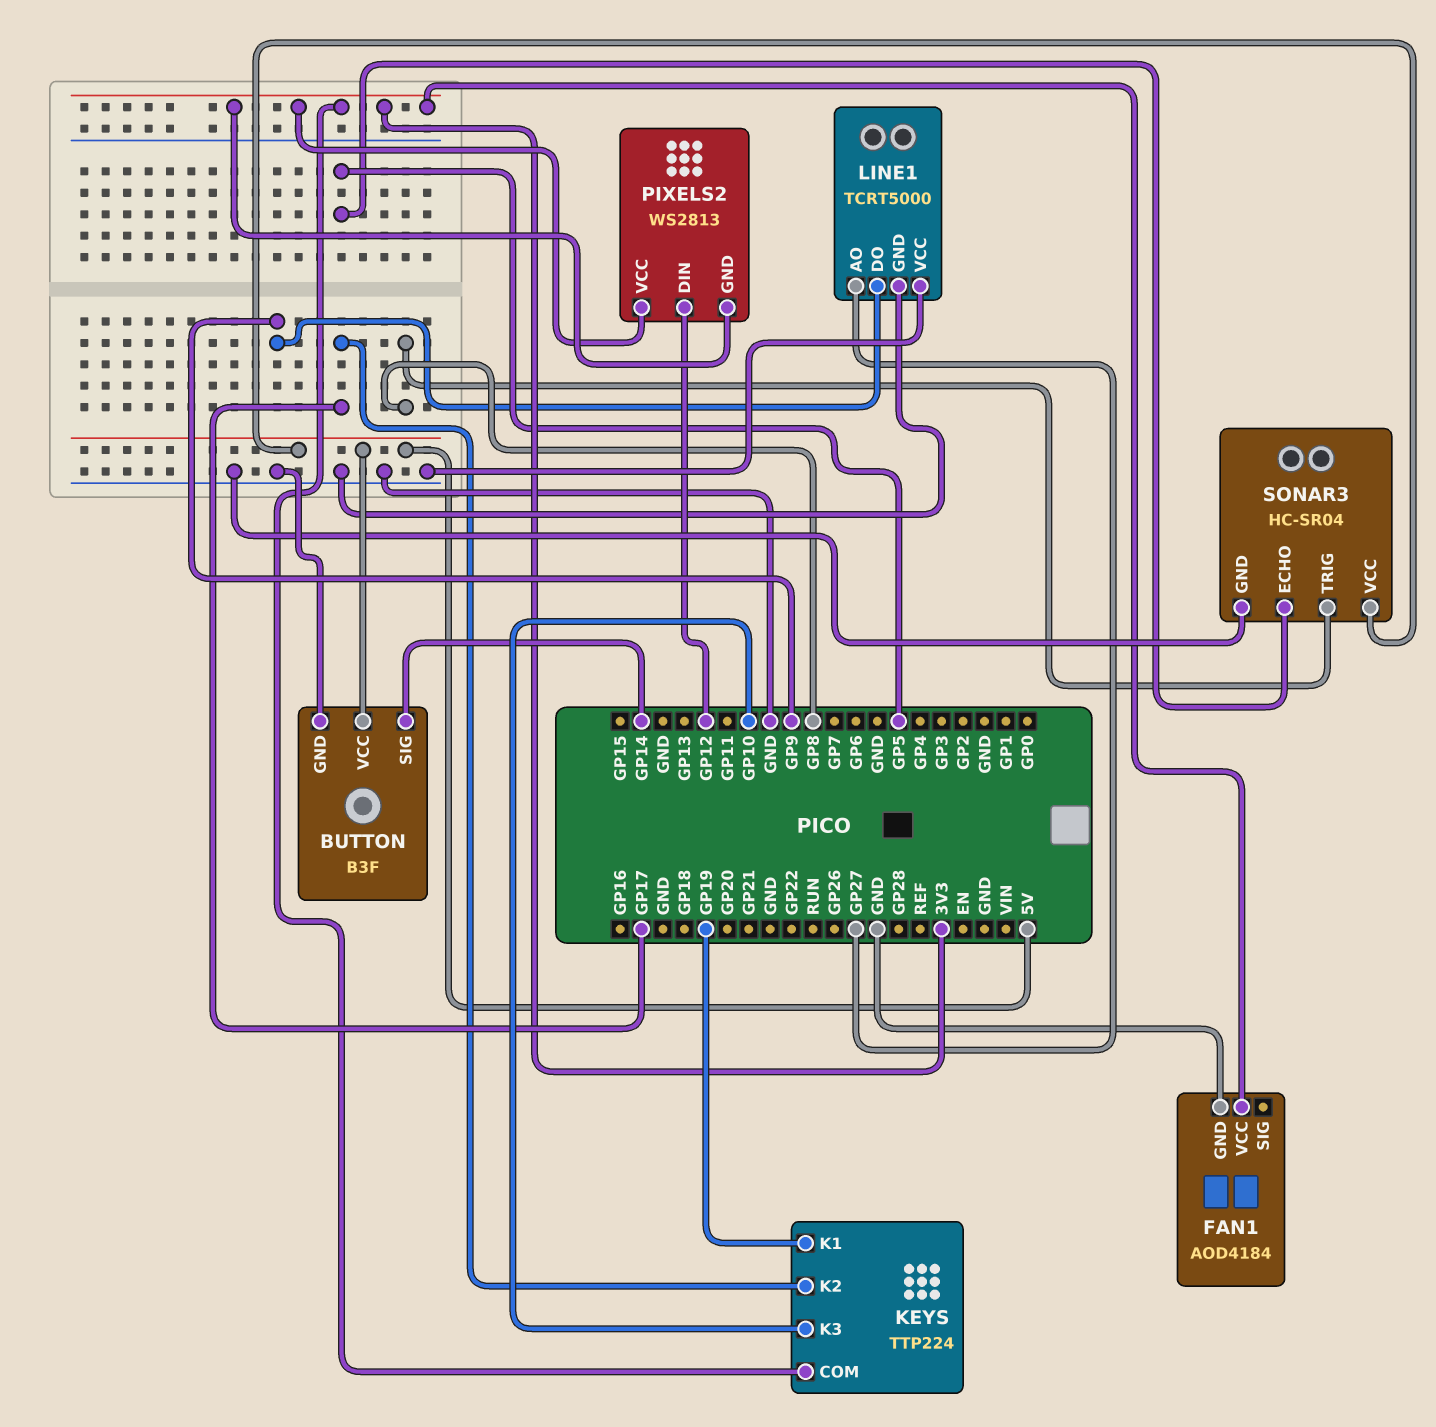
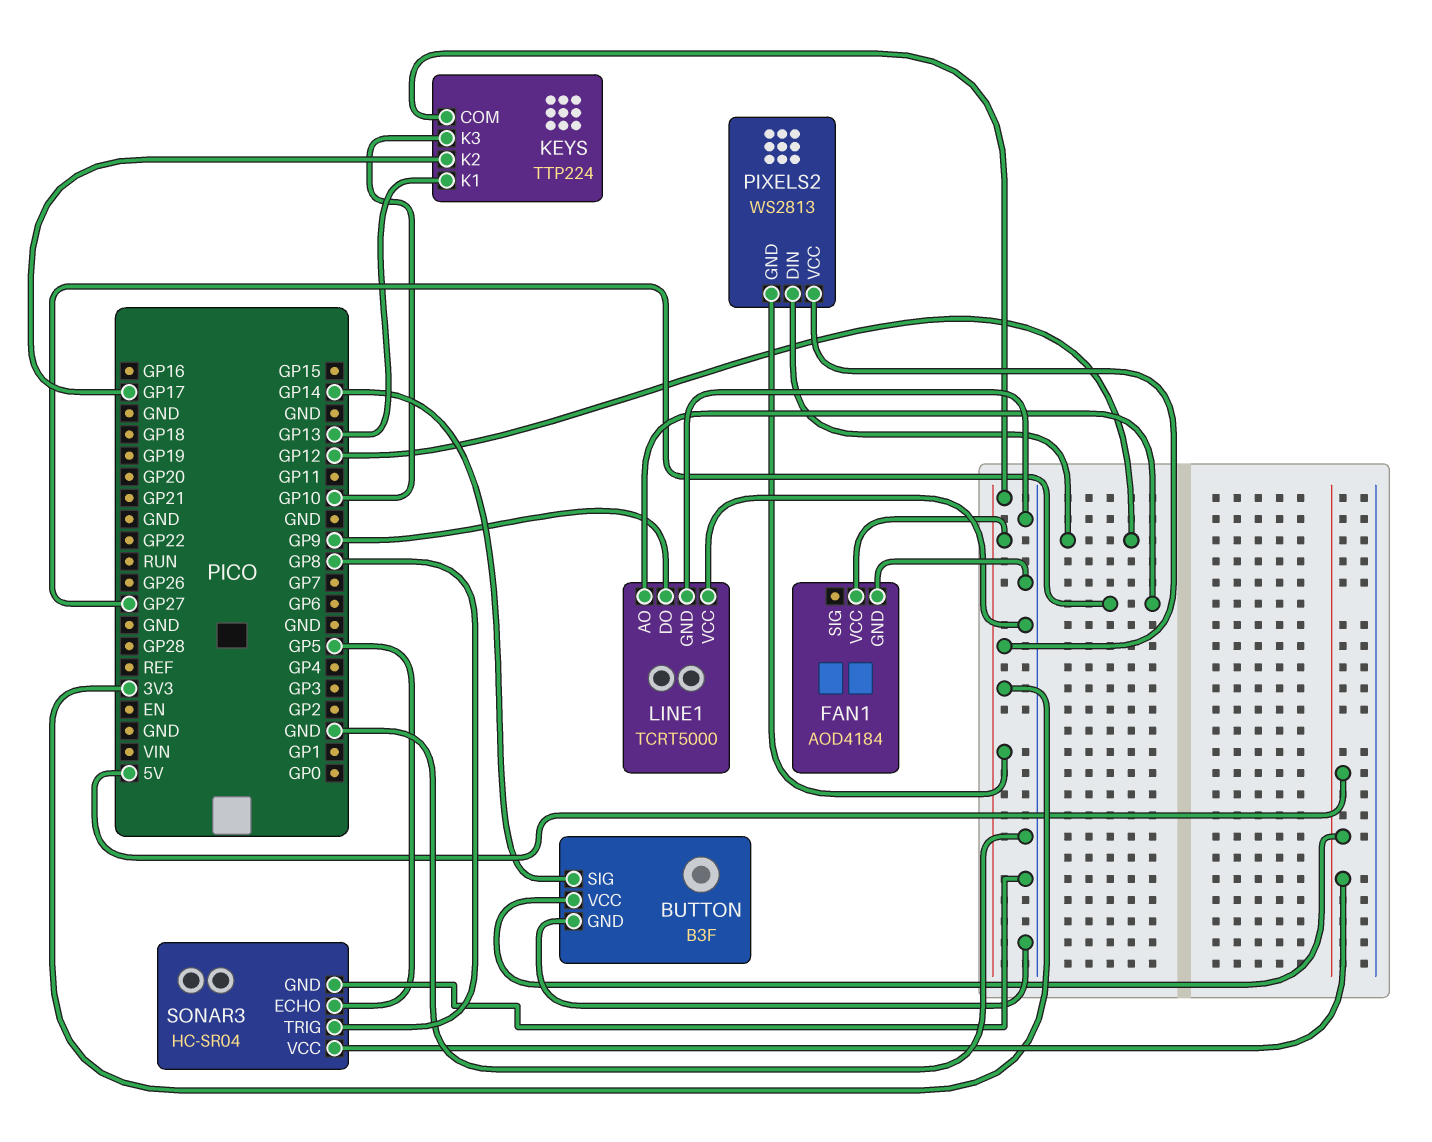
KEYS pin K1: GP19 -> GP13

